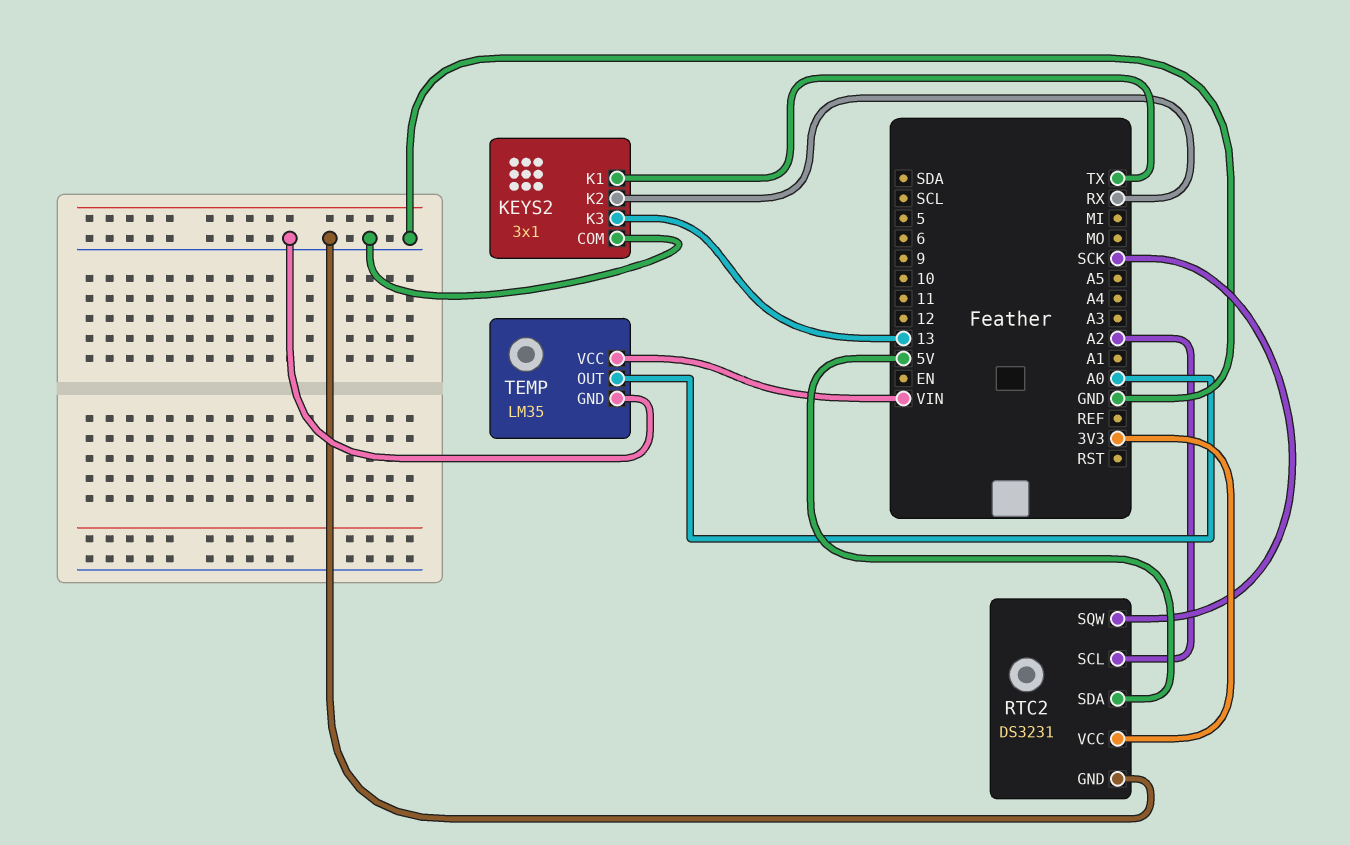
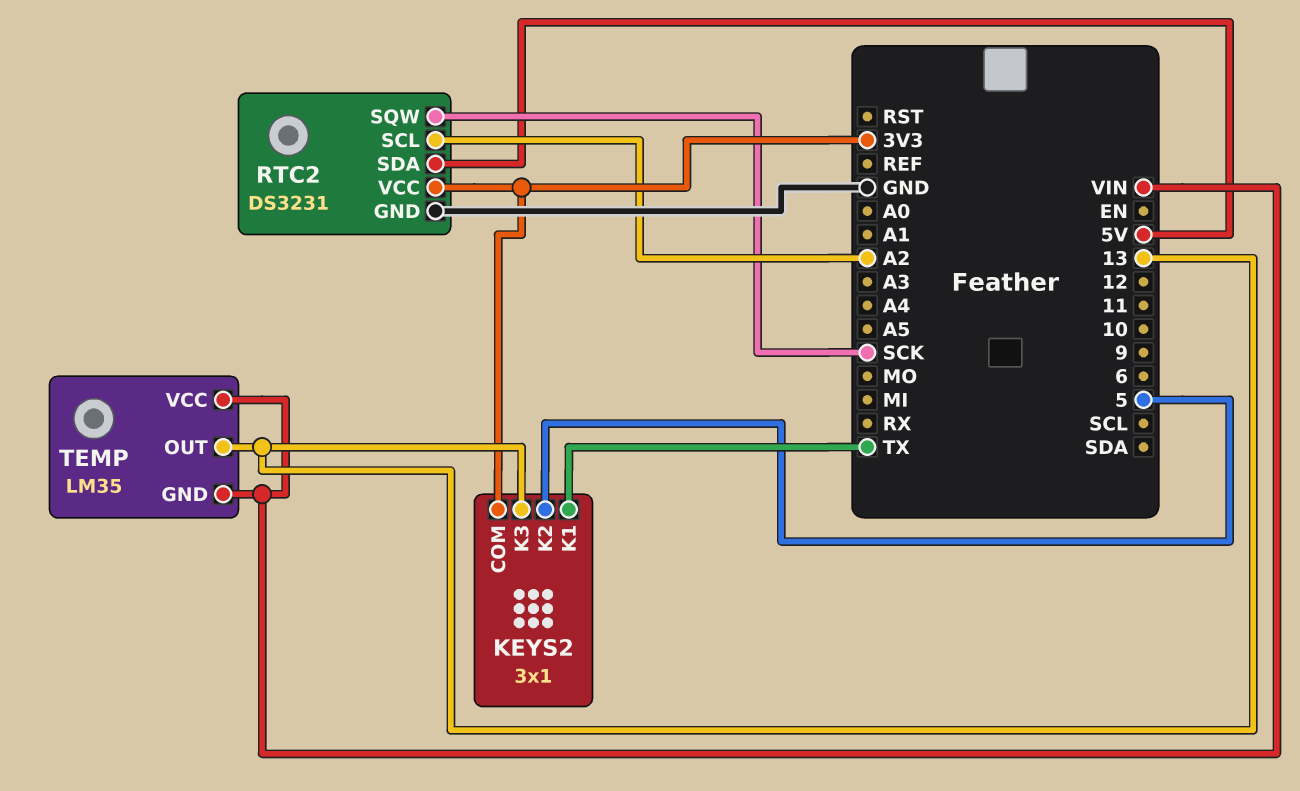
KEYS2 pin COM: GND -> 3V3
KEYS2 pin K2: RX -> 5
TEMP pin GND: GND -> VIN
TEMP pin OUT: A0 -> 13

